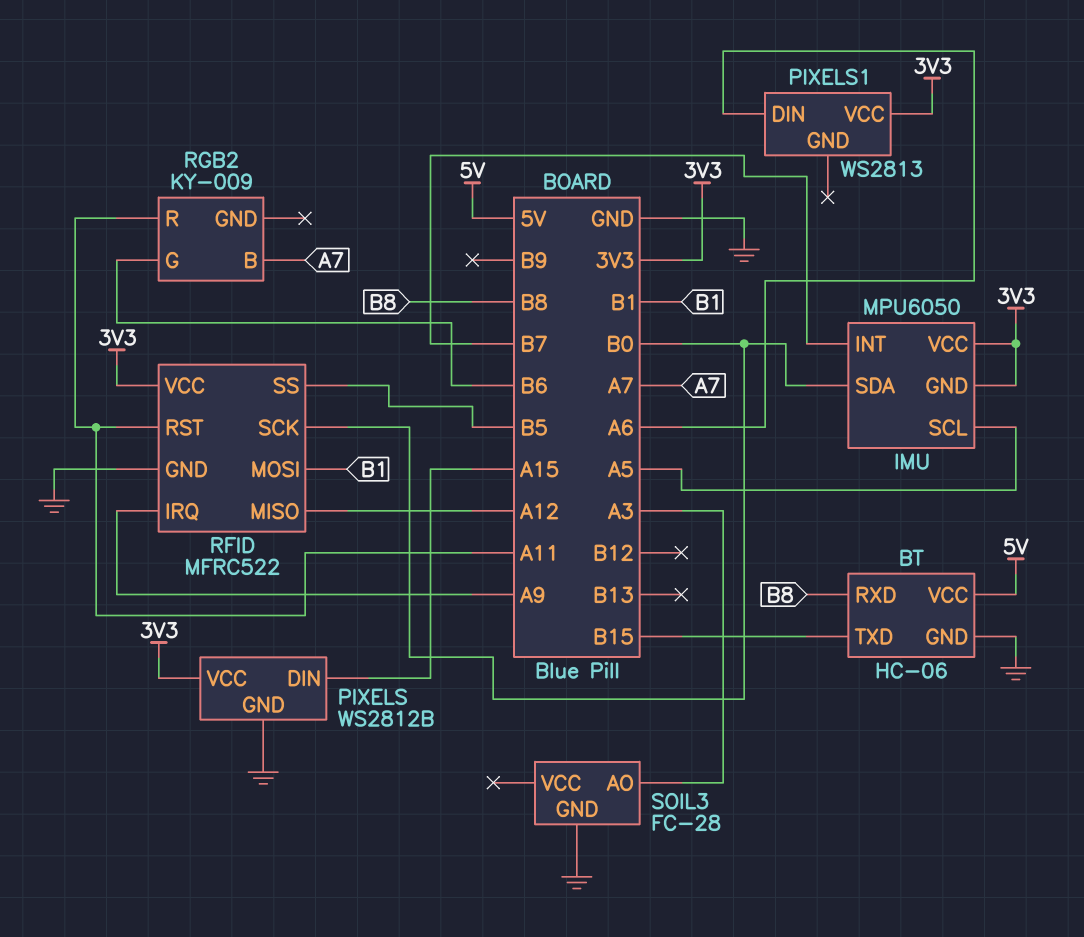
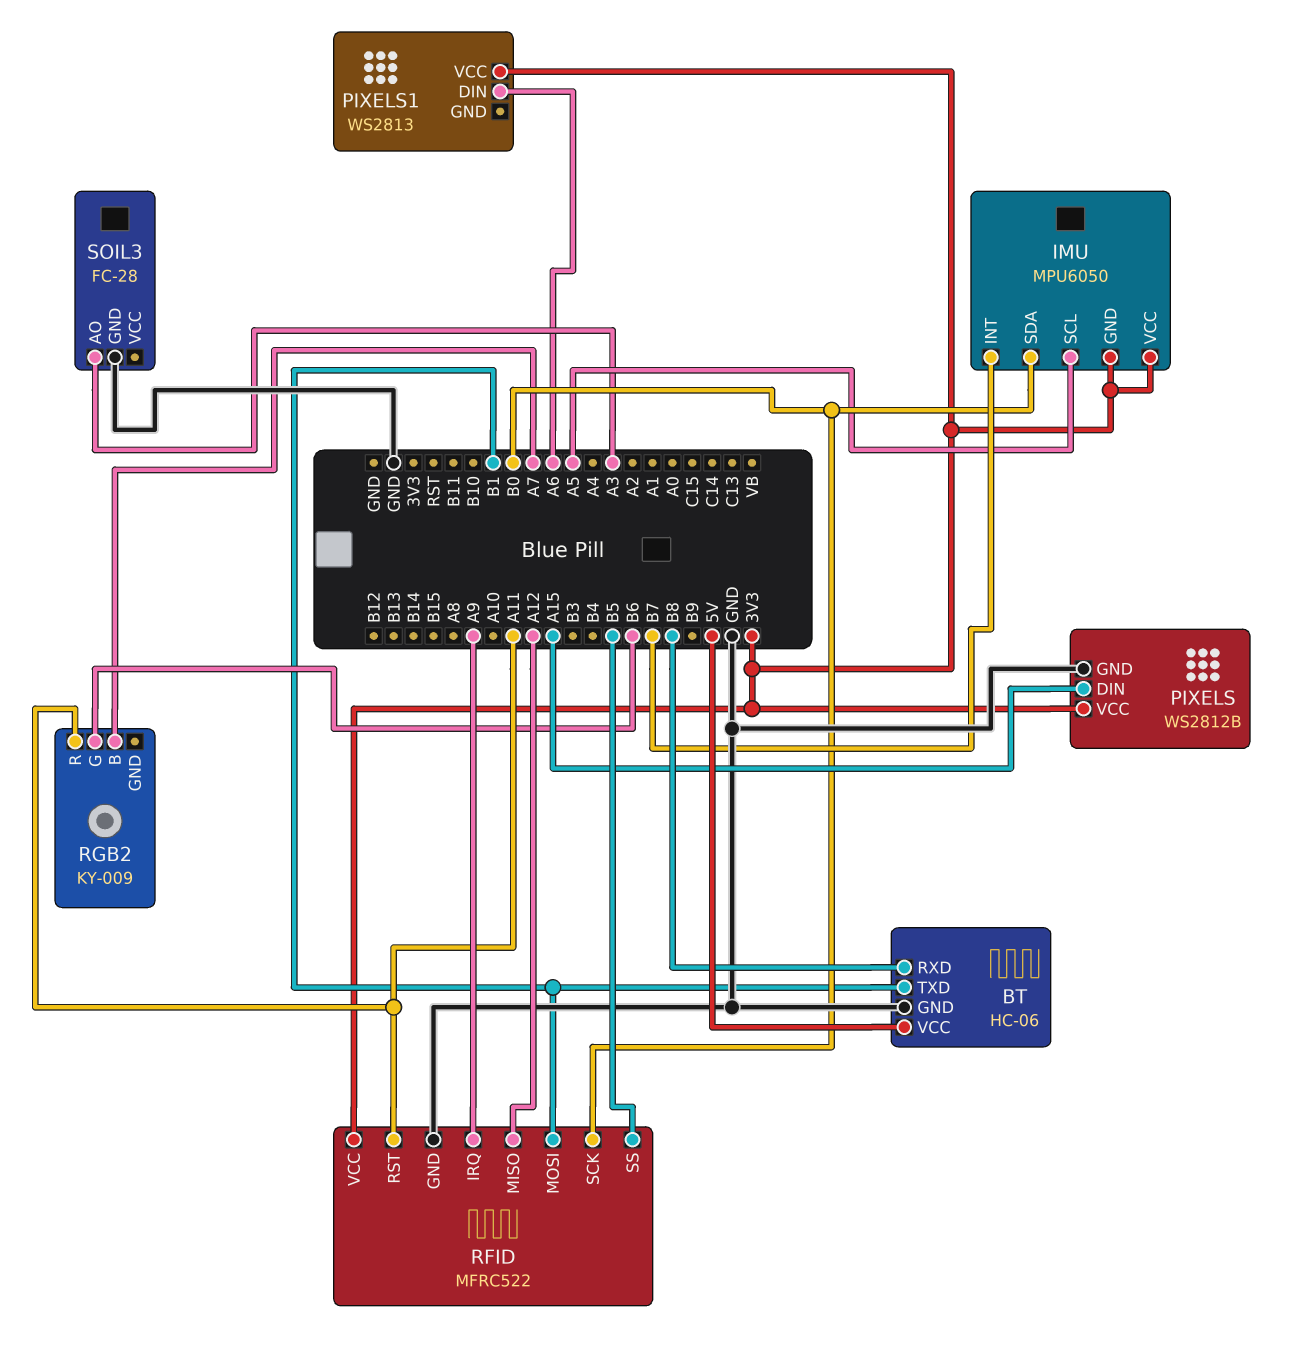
BT pin TXD: B15 -> B1

